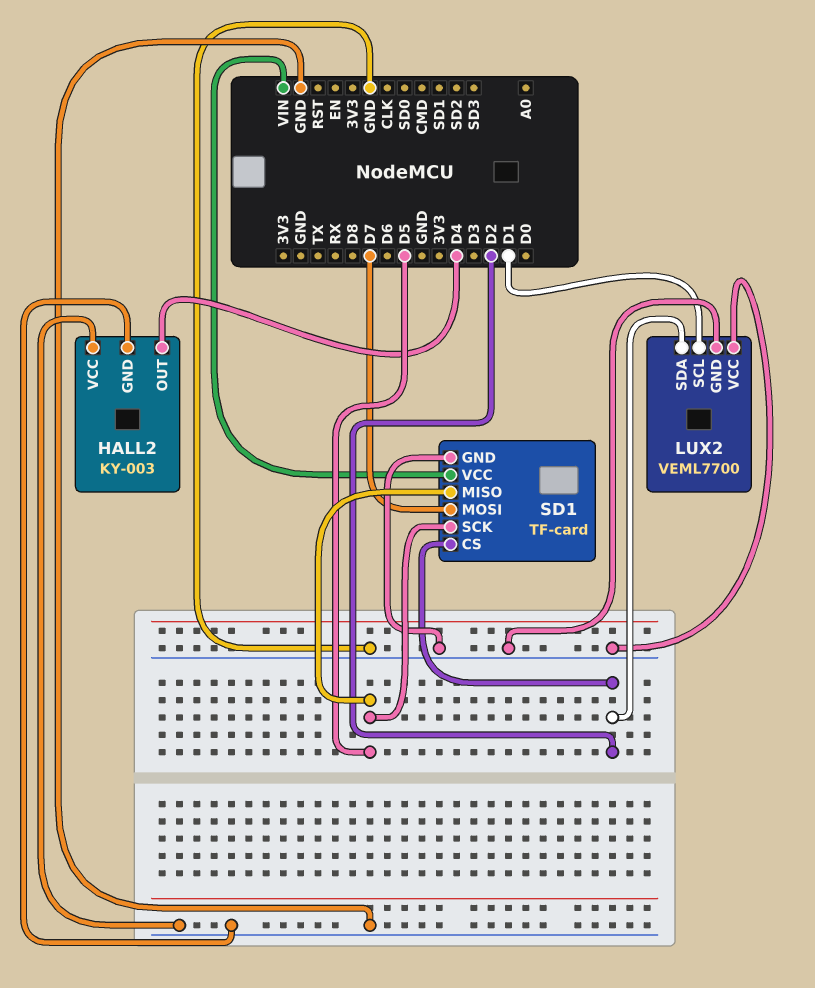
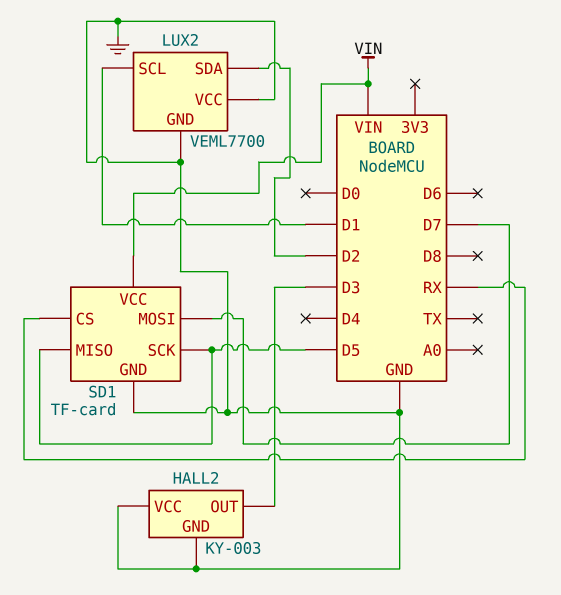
HALL2 pin OUT: D4 -> D3
SD1 pin CS: D2 -> RX

